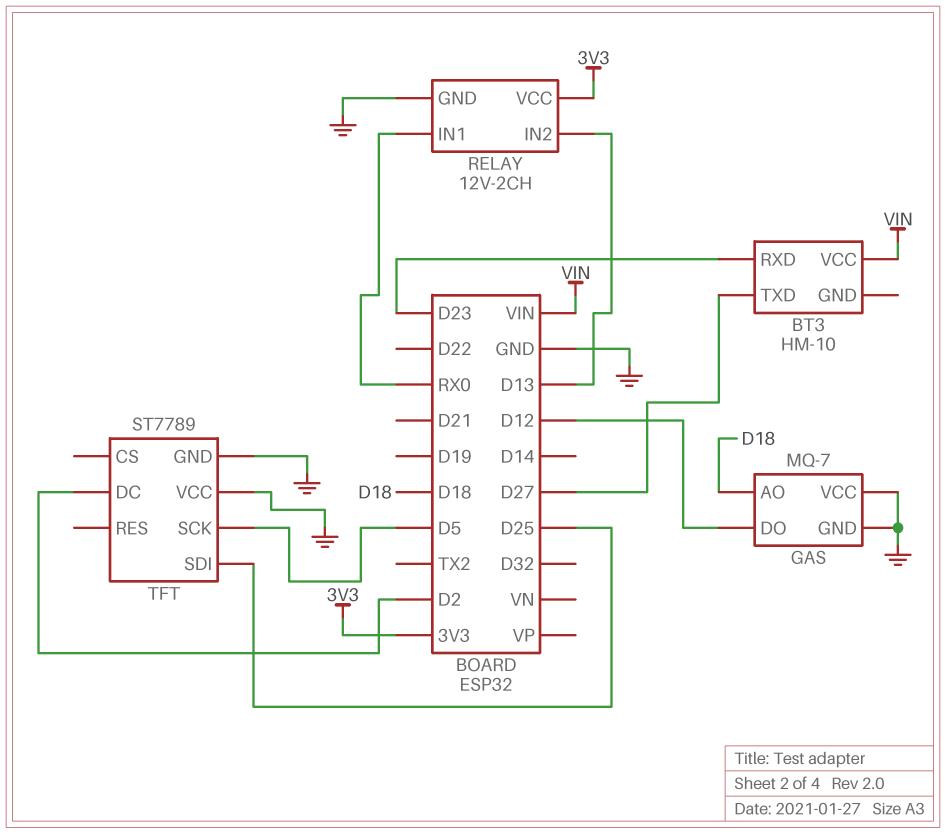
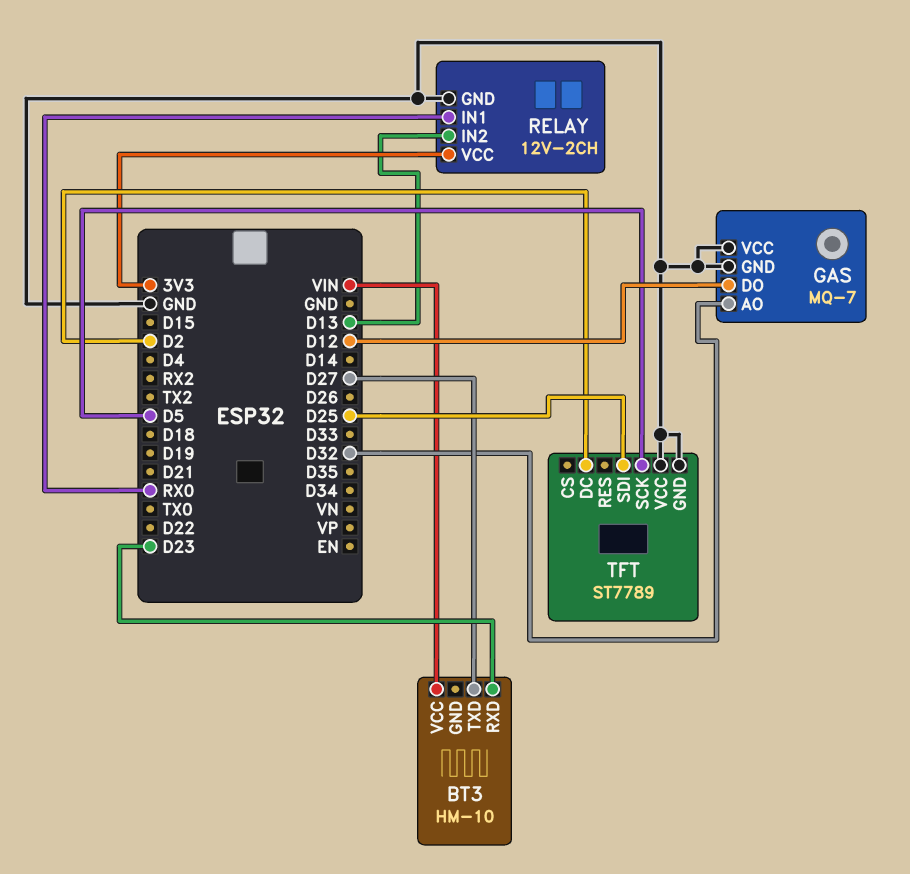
GAS pin AO: D18 -> D32

